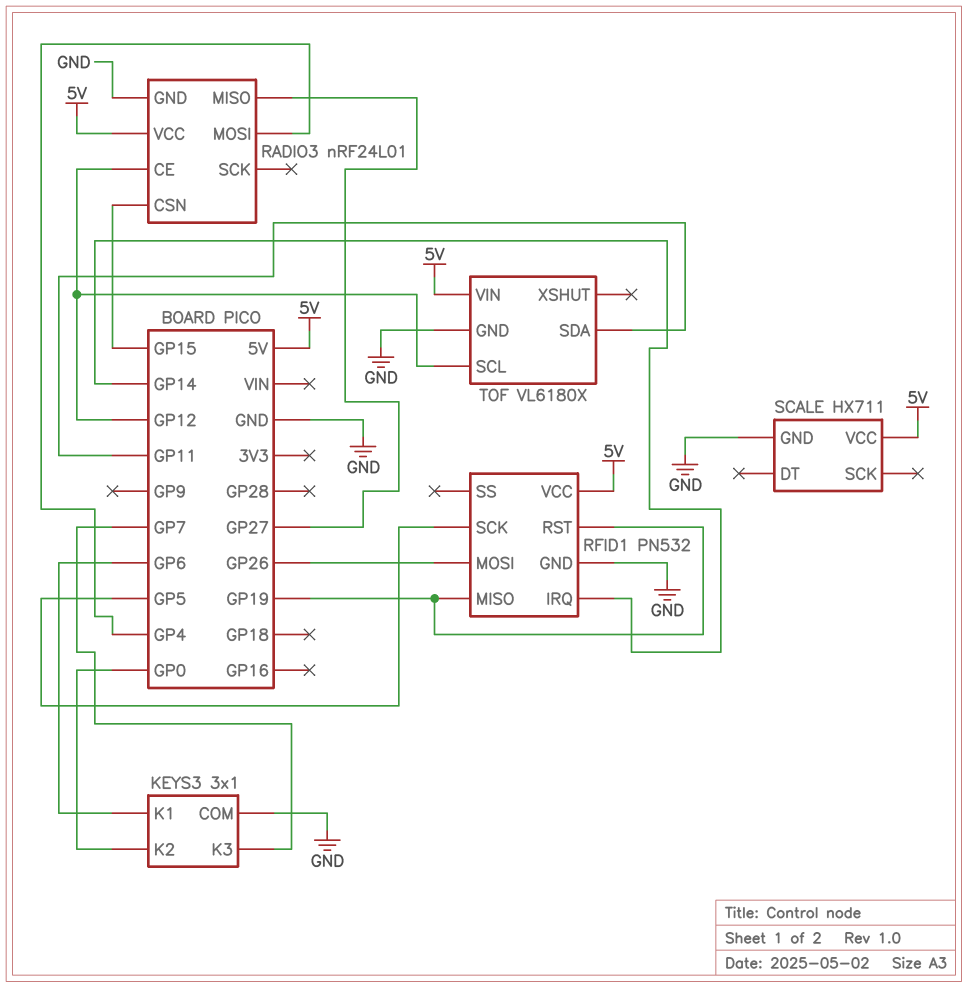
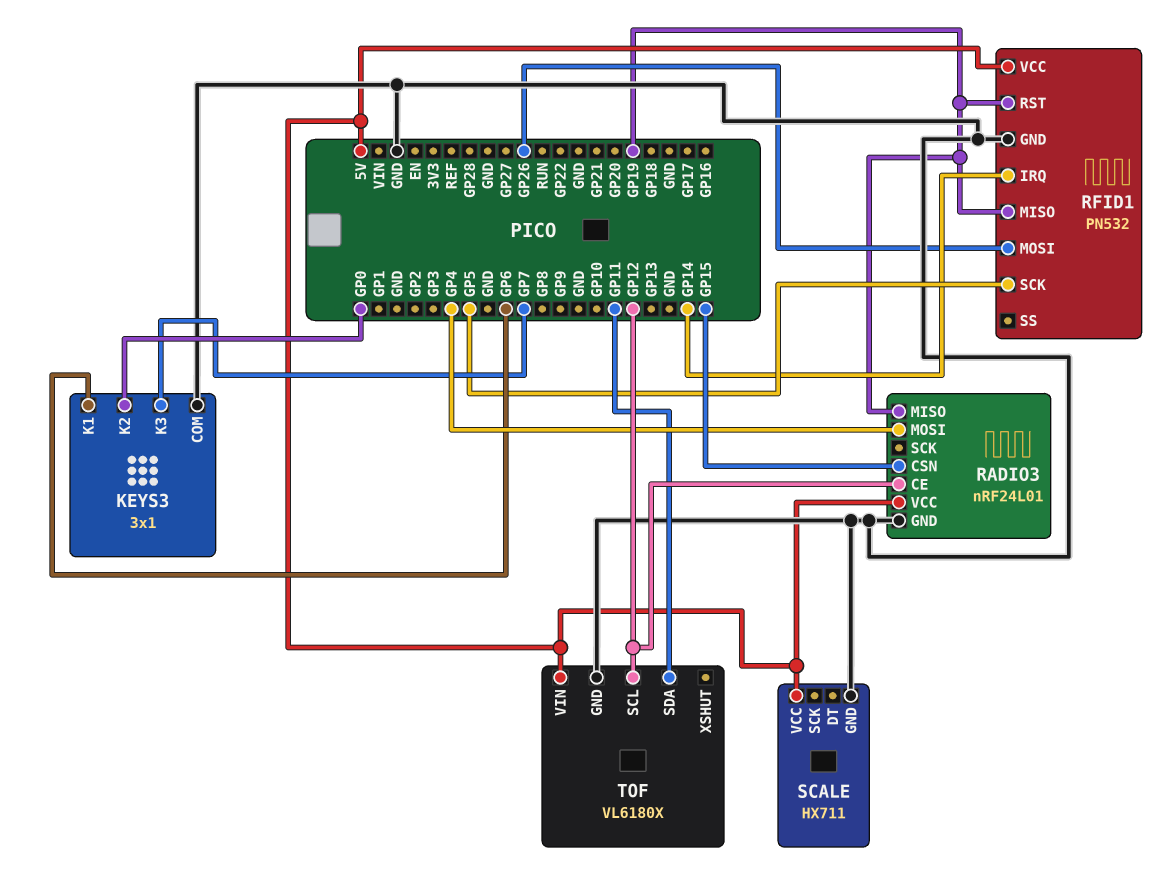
RADIO3 pin MISO: GP27 -> GP19

